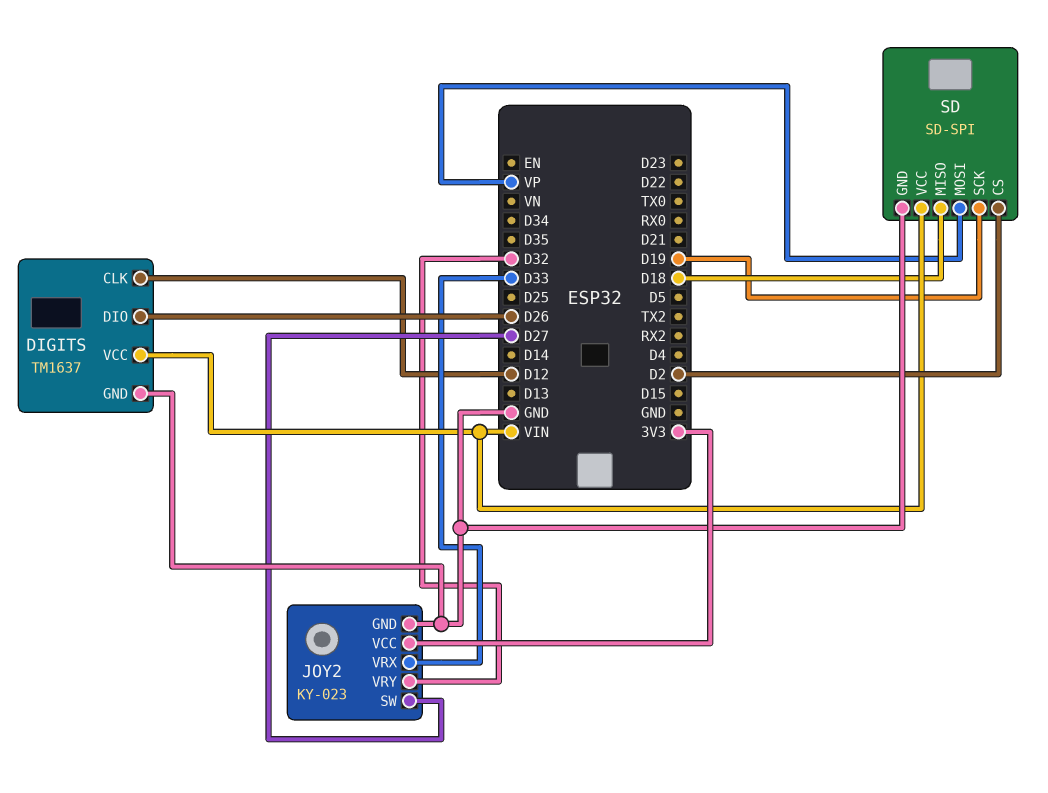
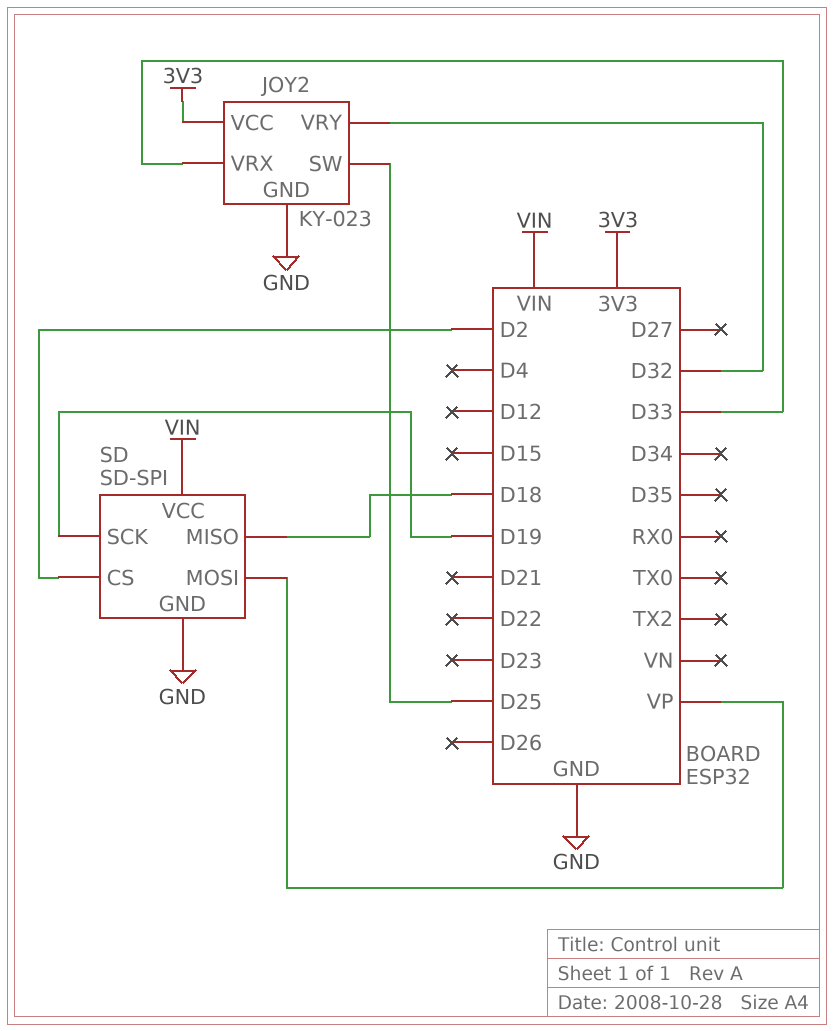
DIGITS: TM1637 -> none
DIGITS pin CLK: D12 -> none
DIGITS pin DIO: D26 -> none
DIGITS pin GND: GND -> none
DIGITS pin VCC: VIN -> none
JOY2 pin SW: D27 -> D25

